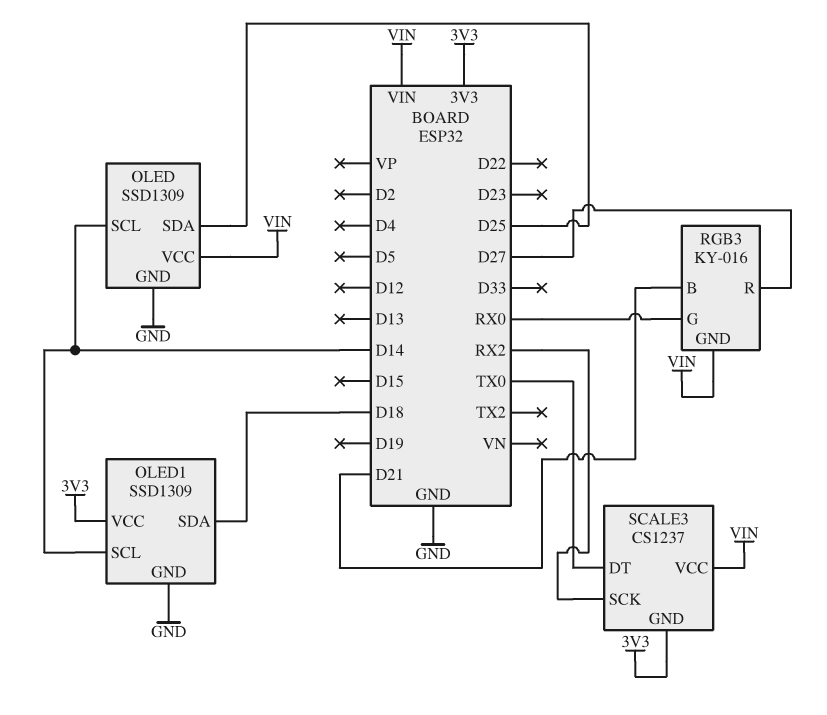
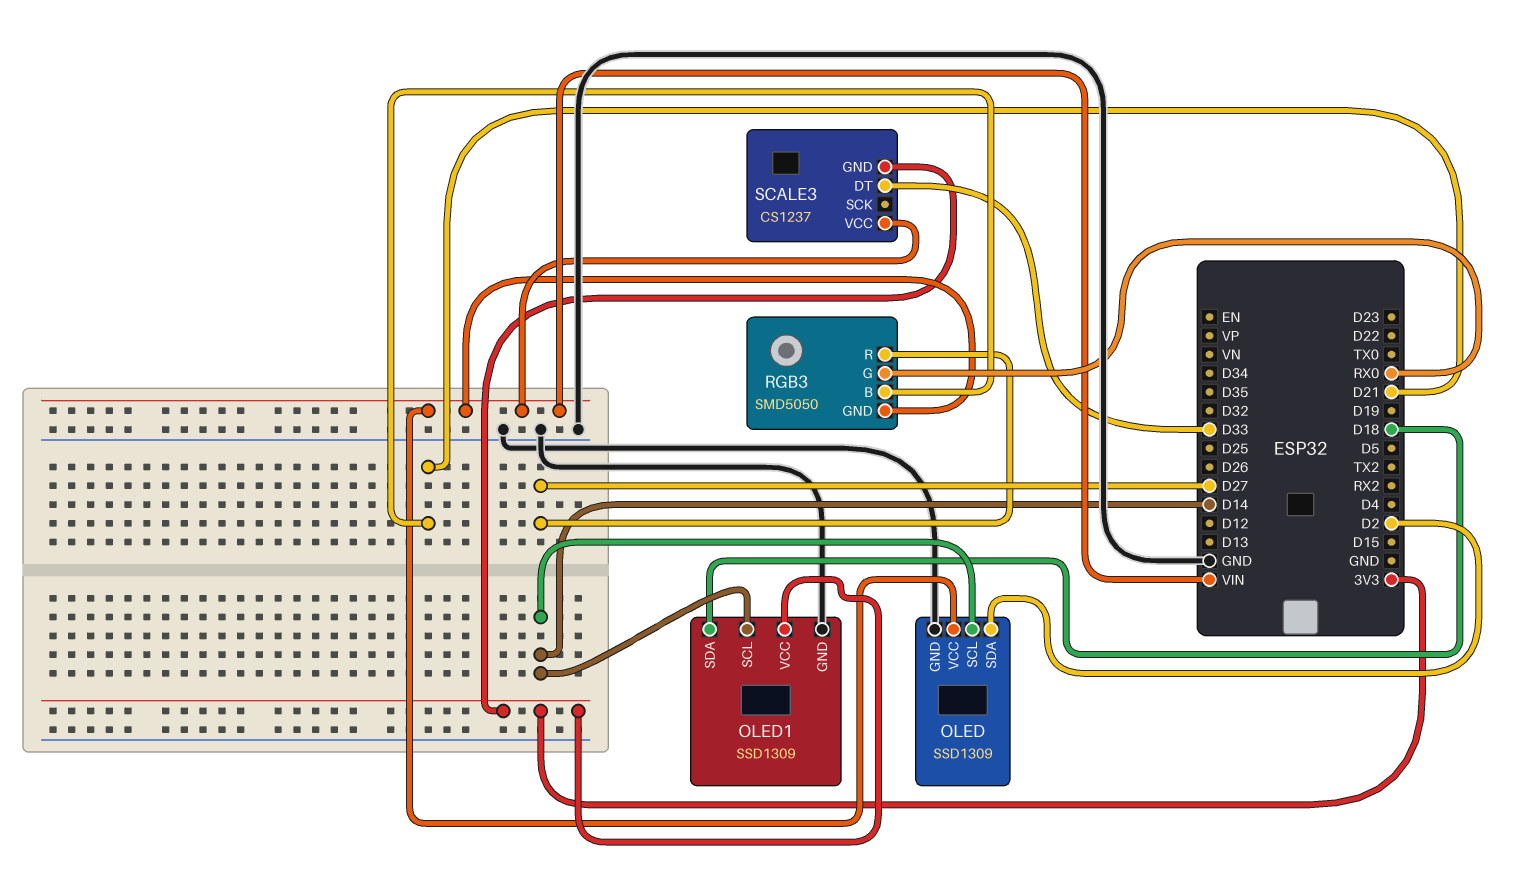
OLED pin SDA: D25 -> D2
RGB3: KY-016 -> SMD5050
SCALE3 pin DT: TX0 -> D33
SCALE3 pin SCK: RX2 -> none

